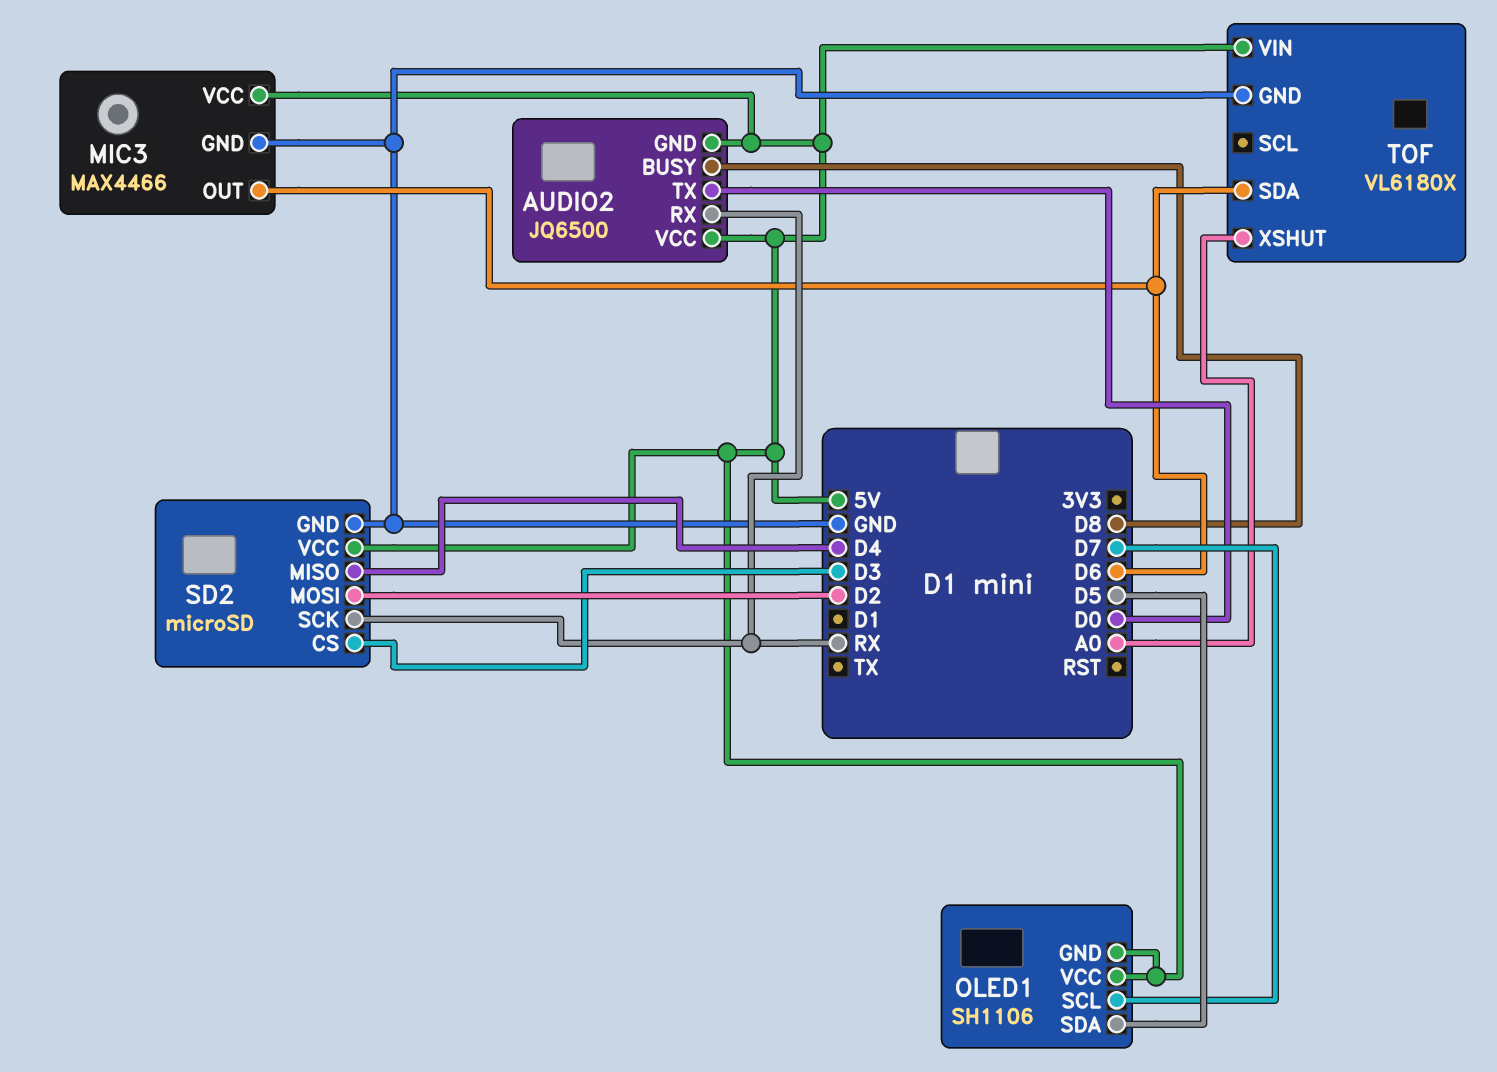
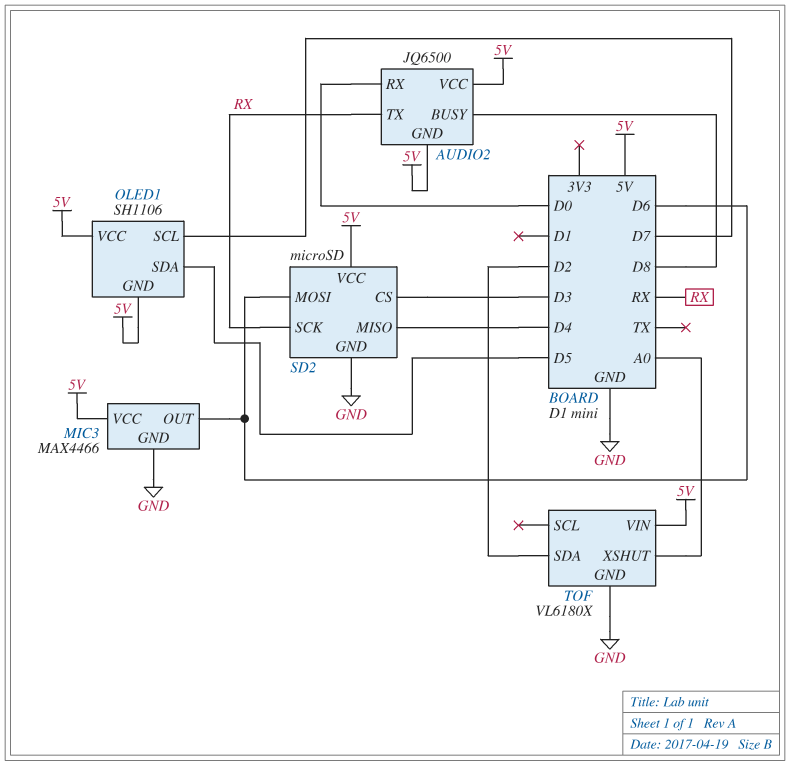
AUDIO2 pin RX: RX -> D0
AUDIO2 pin TX: D0 -> RX
SD2 pin MOSI: D2 -> D6
TOF pin SDA: D6 -> D2

